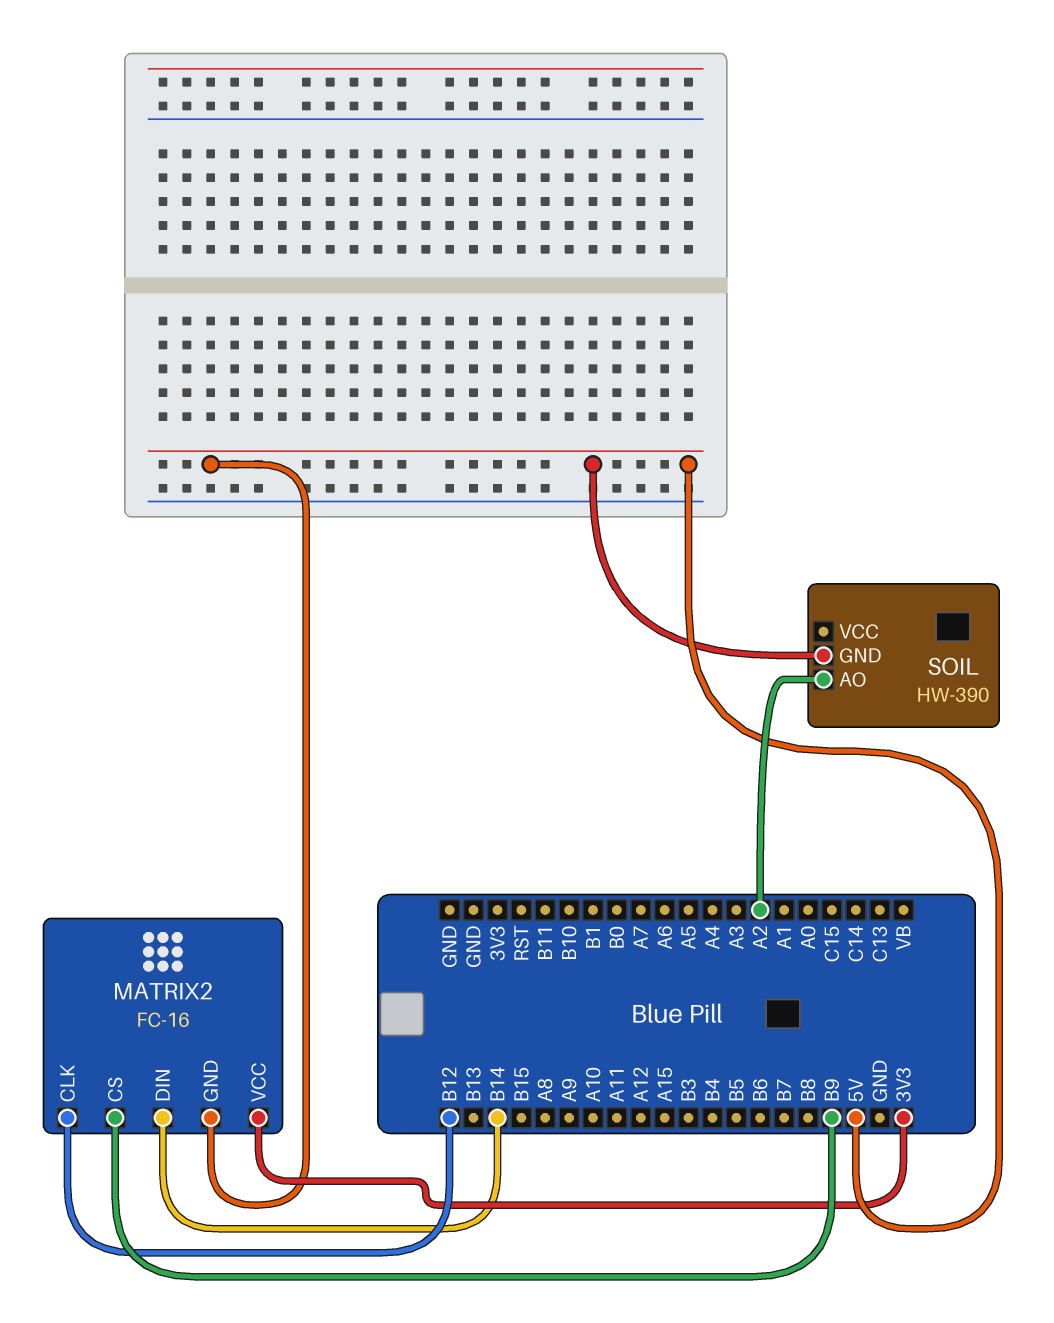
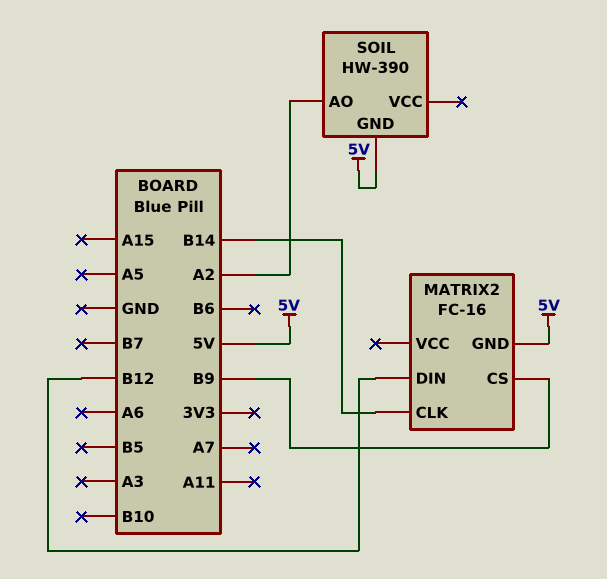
MATRIX2 pin CLK: B12 -> B14
MATRIX2 pin DIN: B14 -> B12
MATRIX2 pin VCC: 3V3 -> none

